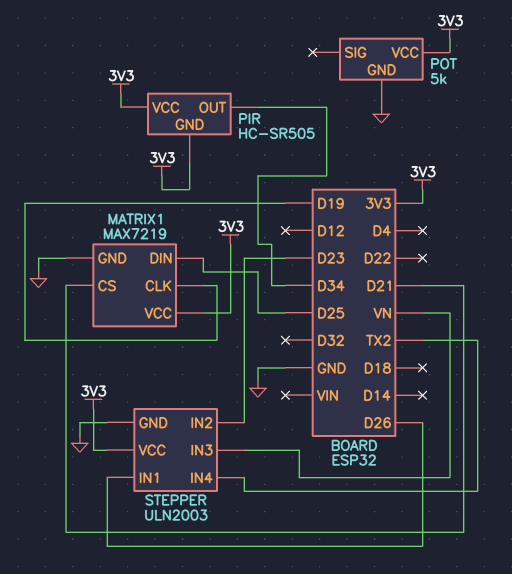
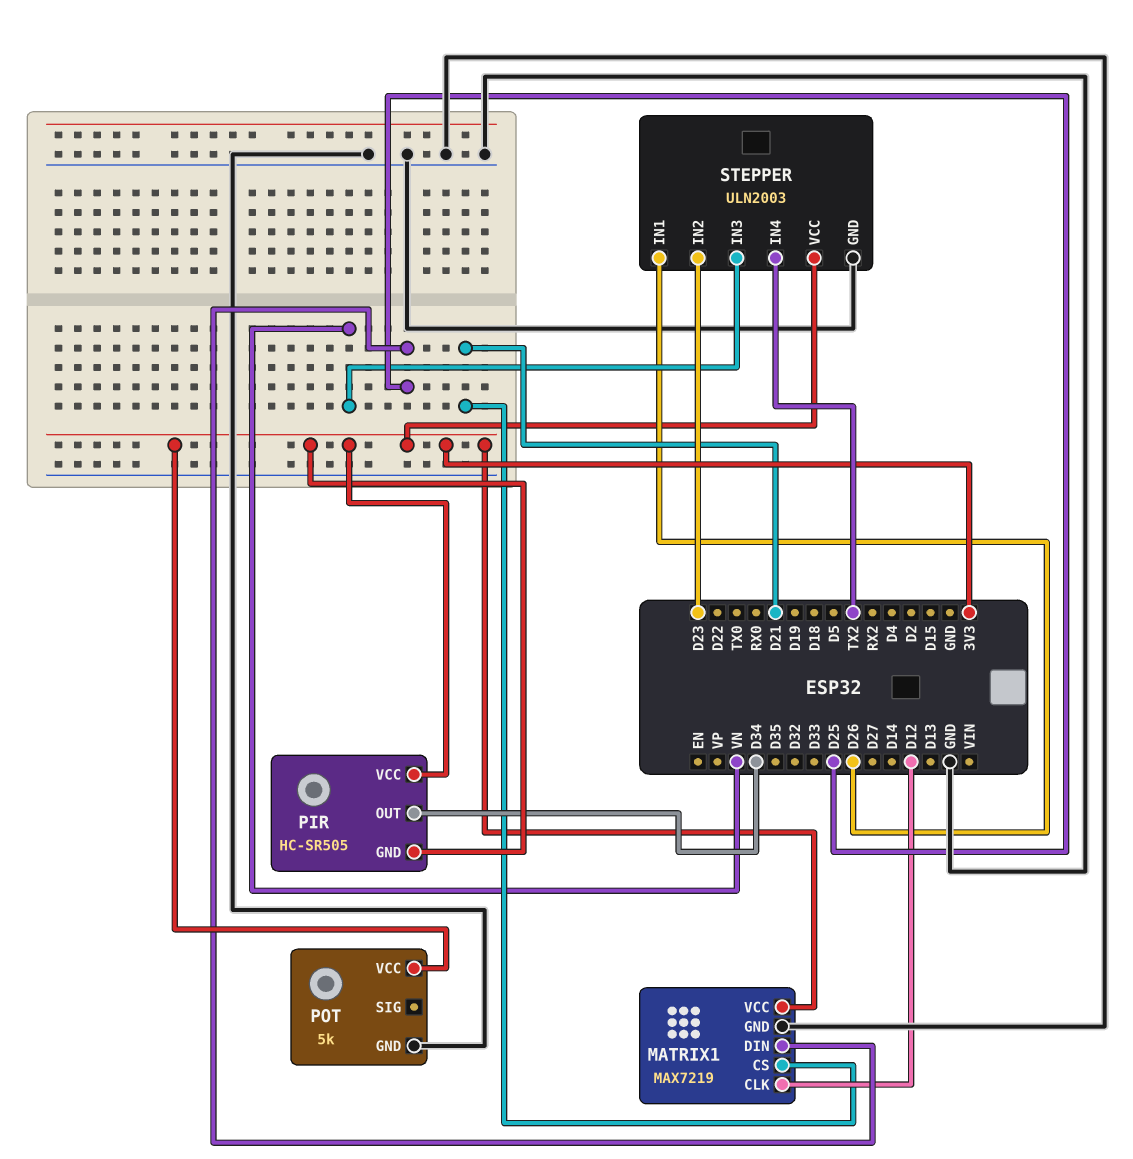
MATRIX1 pin CLK: D19 -> D12

